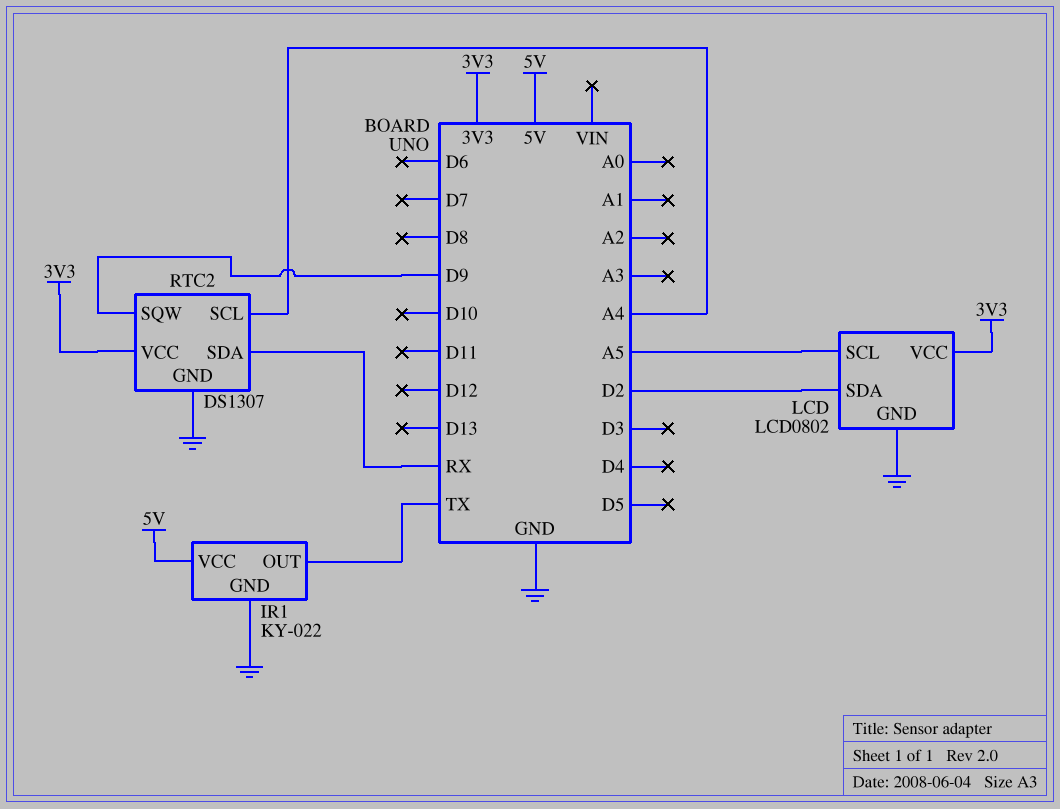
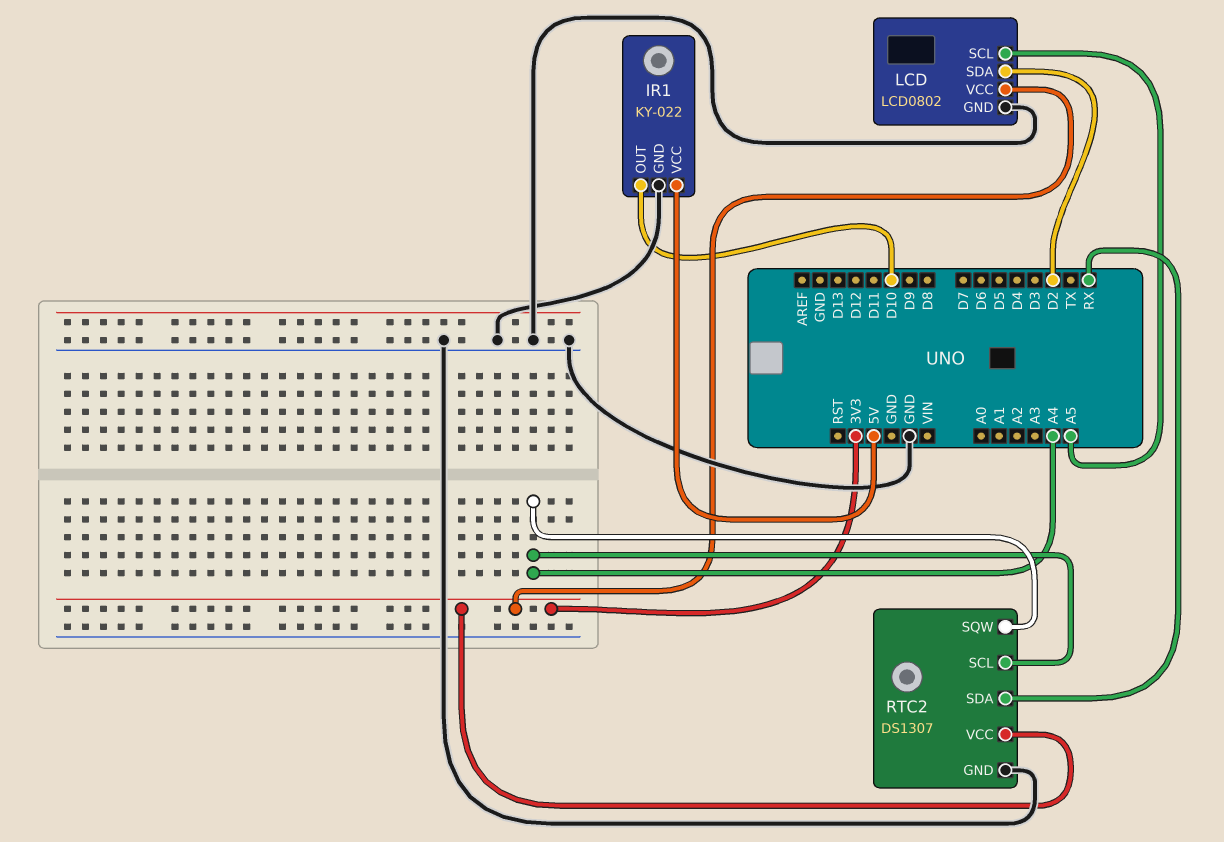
IR1 pin OUT: TX -> D10
RTC2 pin SQW: D9 -> A4

